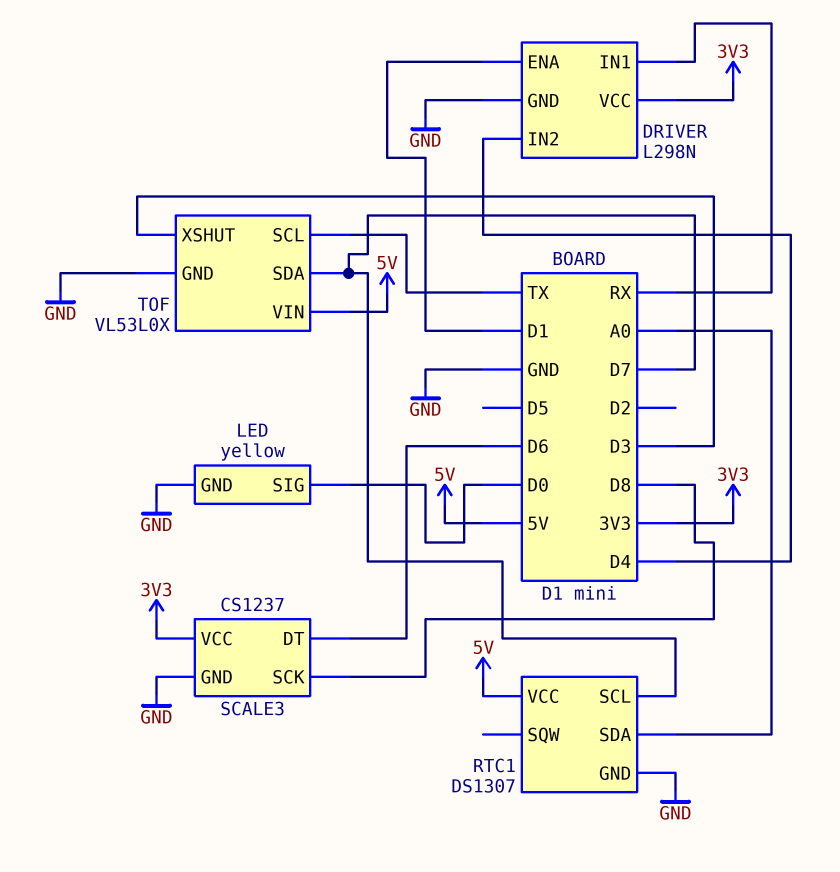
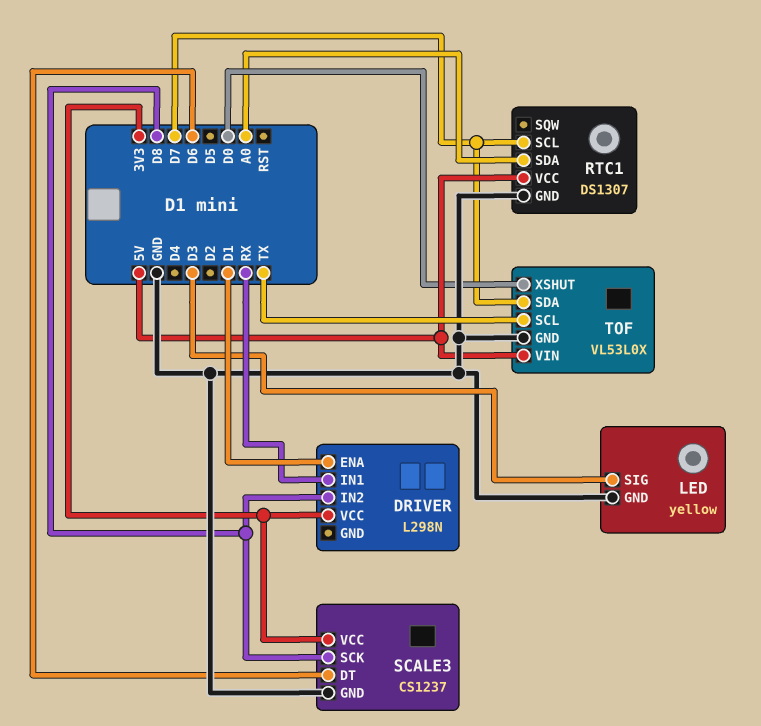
DRIVER pin GND: GND -> none
DRIVER pin IN2: D4 -> D8
LED pin SIG: D0 -> D3
TOF pin XSHUT: D3 -> D0

